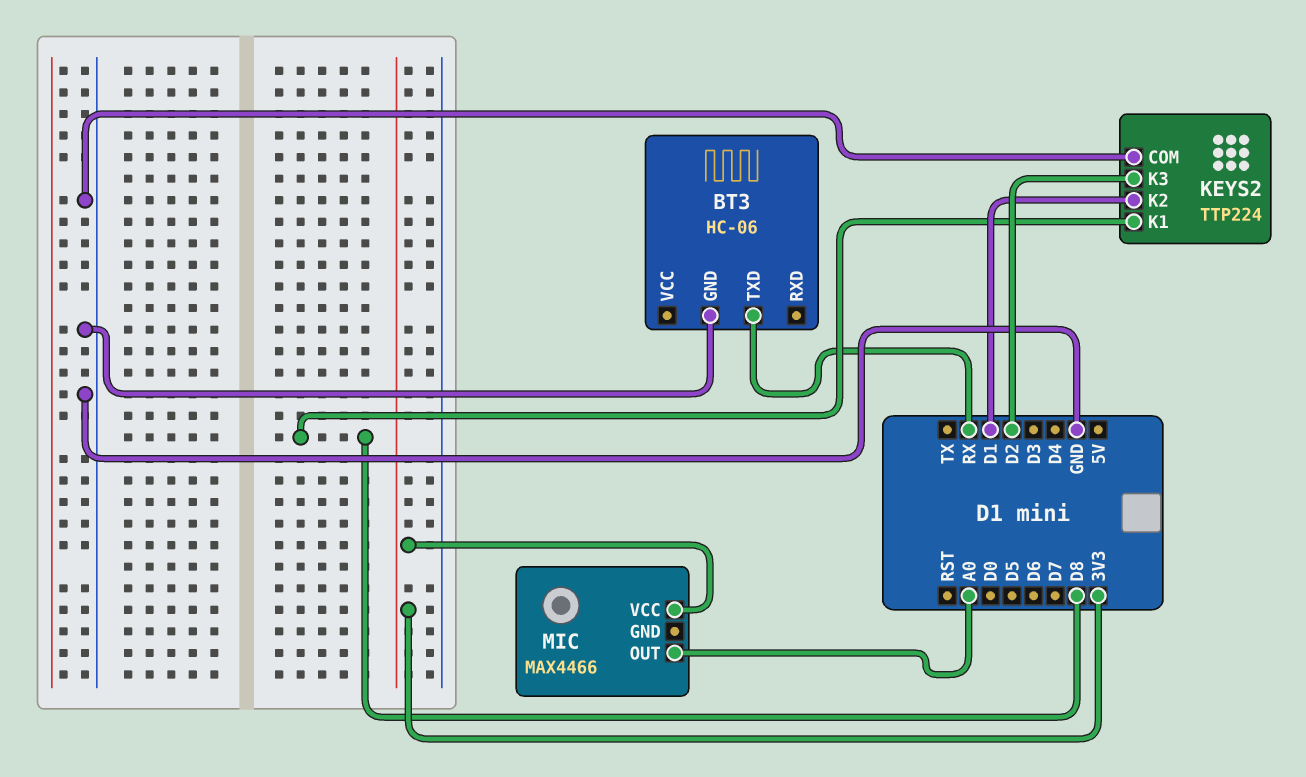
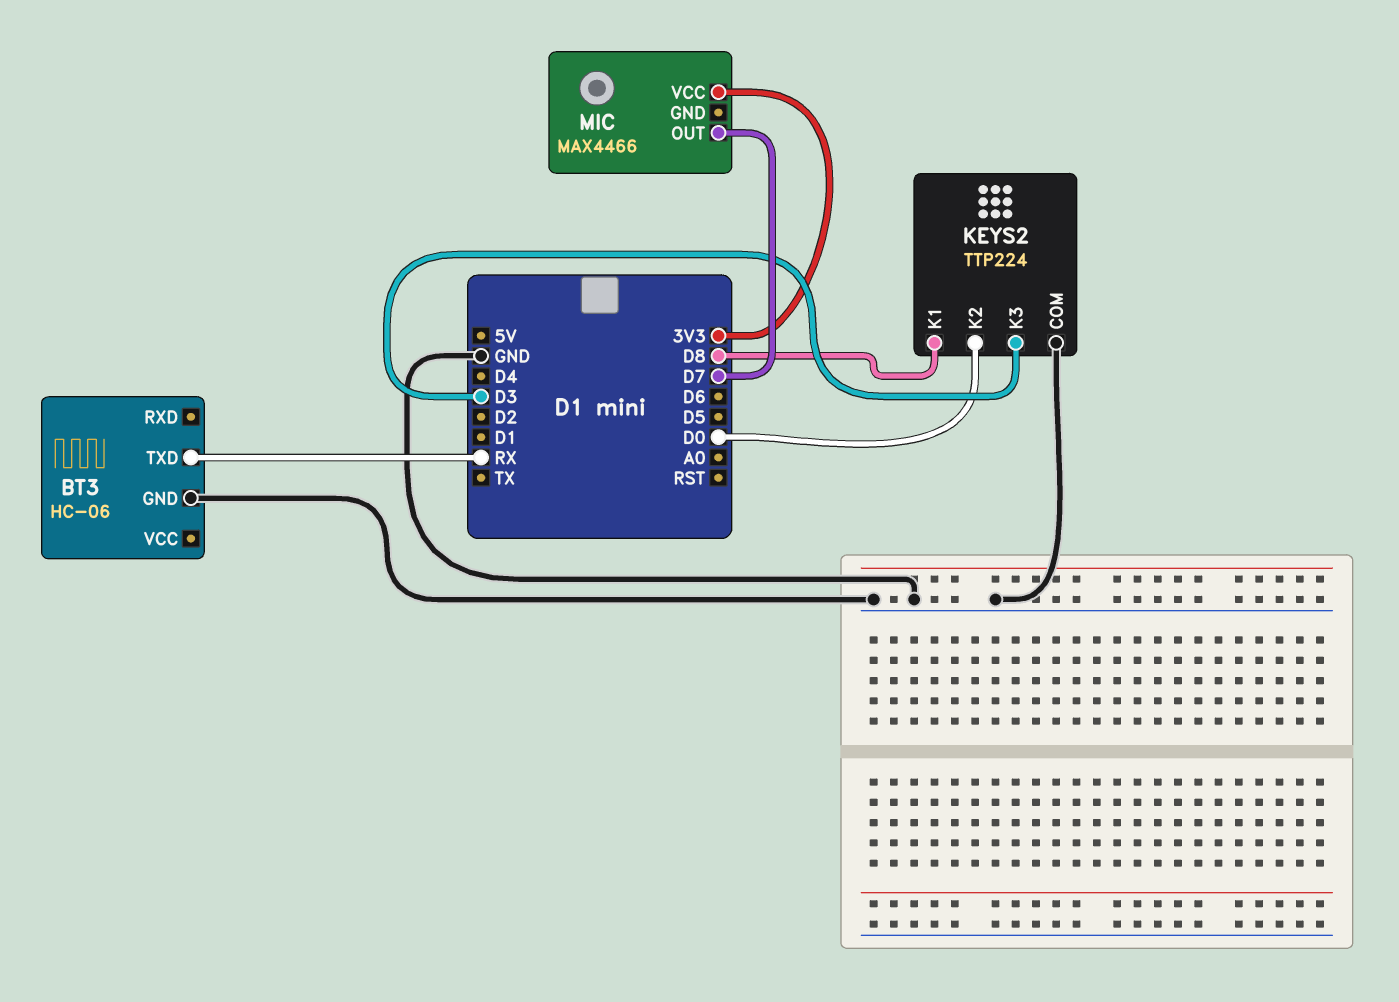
KEYS2 pin K2: D1 -> D0
KEYS2 pin K3: D2 -> D3
MIC pin OUT: A0 -> D7

